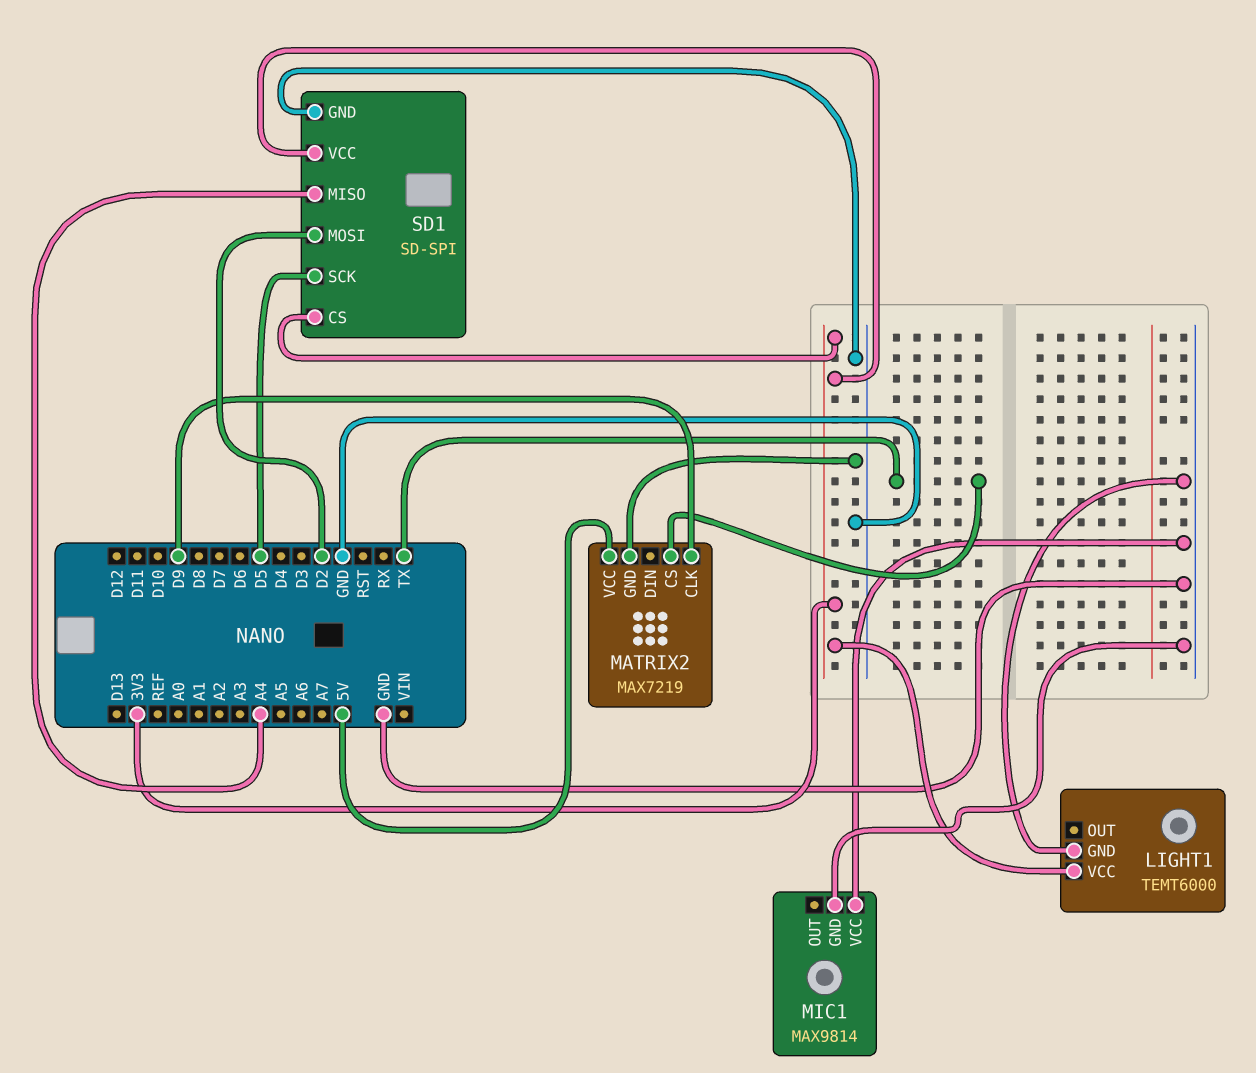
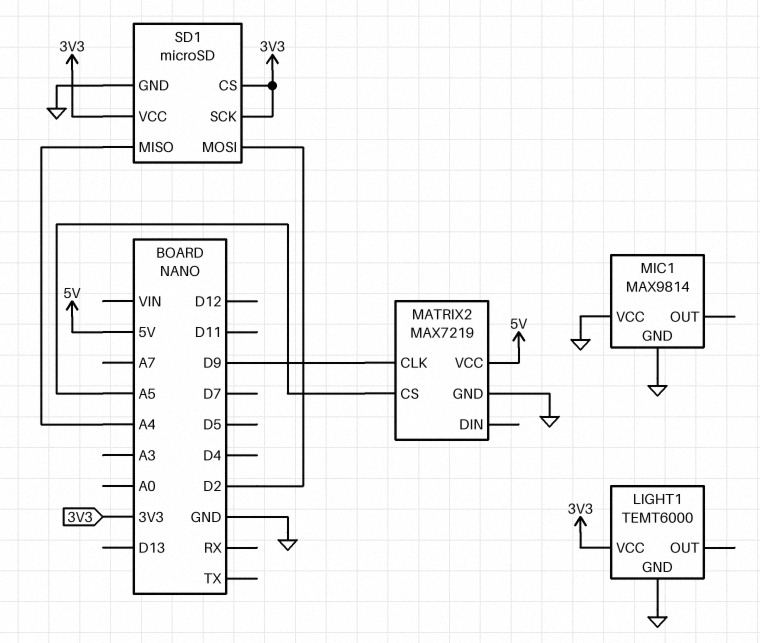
MATRIX2 pin CS: TX -> A5
SD1: SD-SPI -> microSD
SD1 pin SCK: D5 -> 3V3

